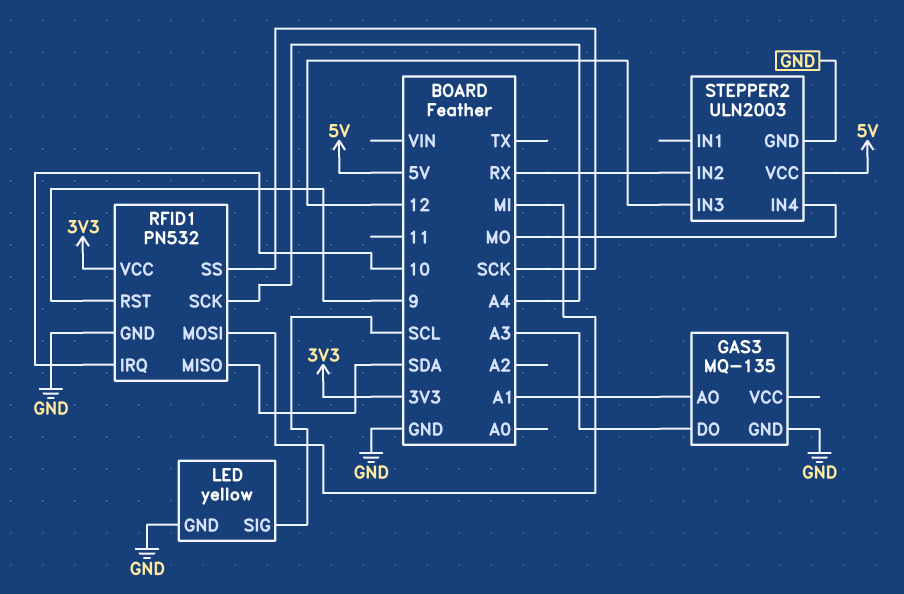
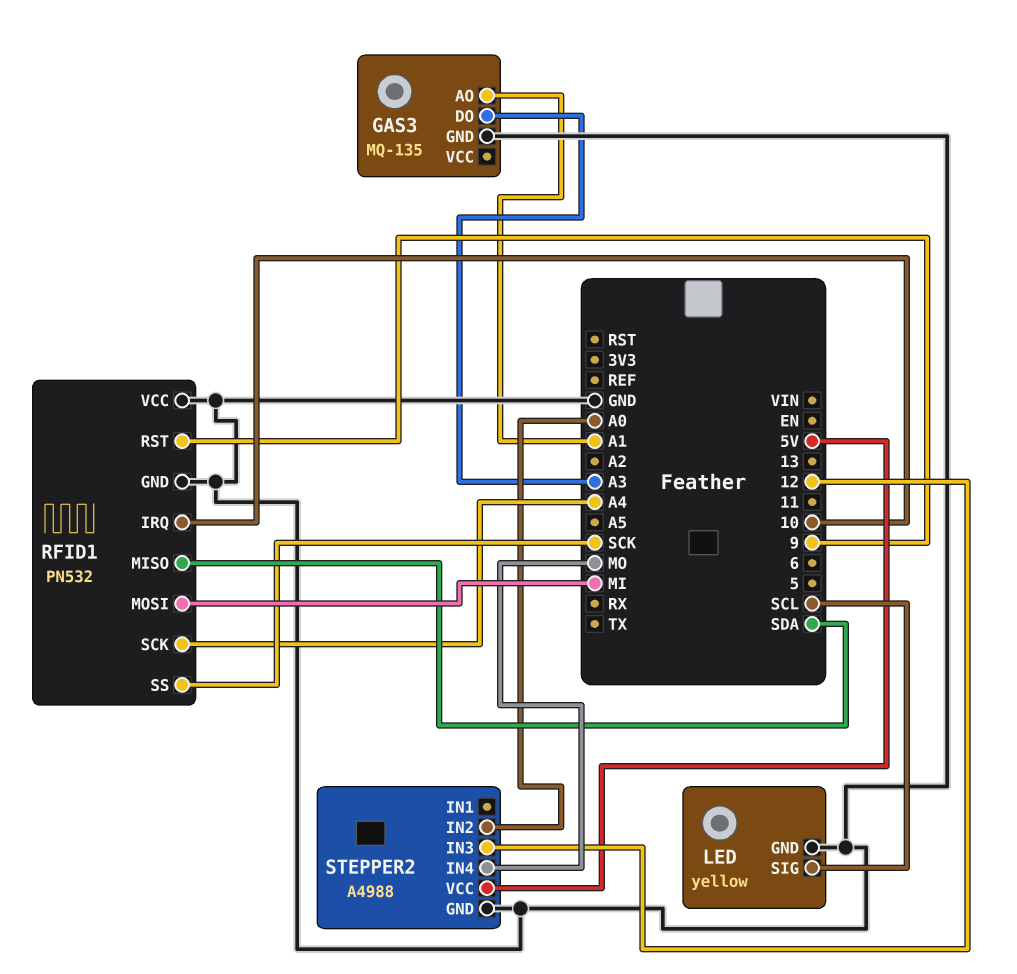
RFID1 pin VCC: 3V3 -> GND
STEPPER2: ULN2003 -> A4988
STEPPER2 pin IN2: RX -> A0

